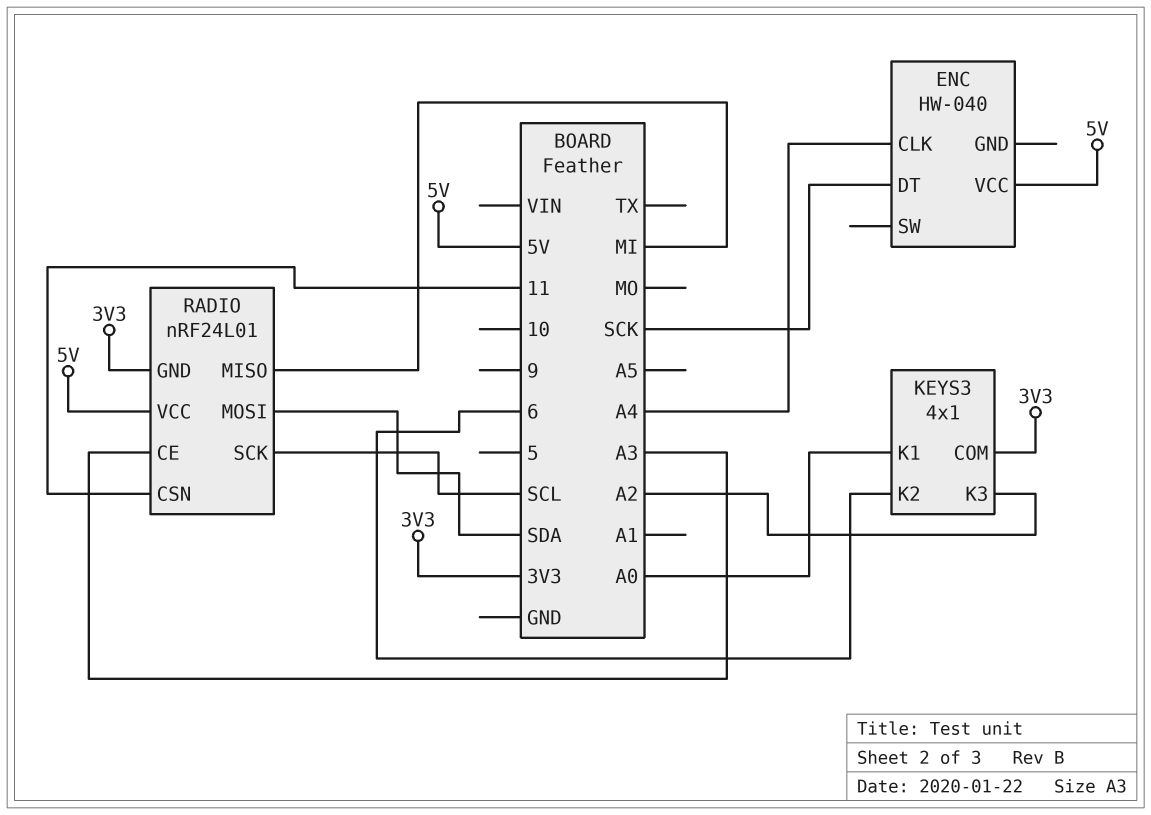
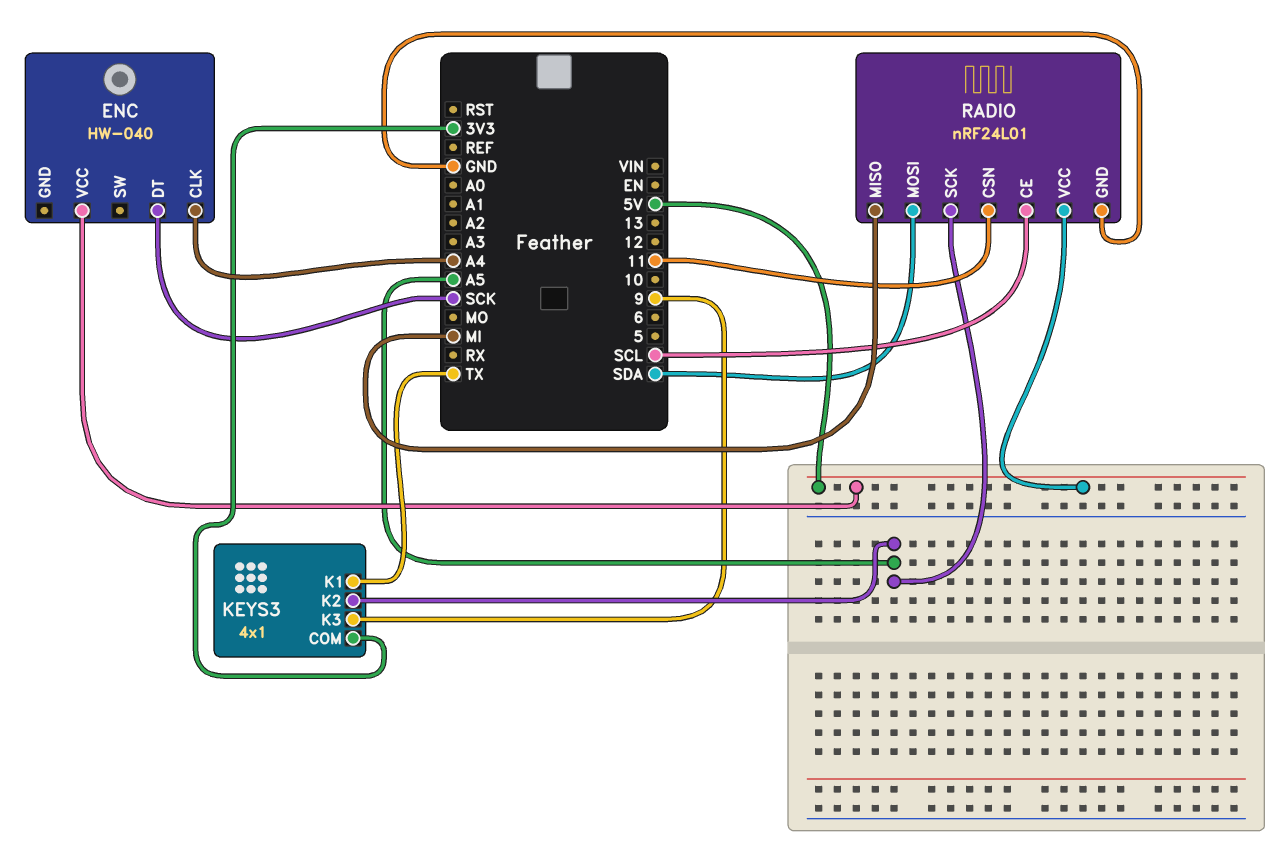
KEYS3 pin K1: A0 -> TX
KEYS3 pin K2: 6 -> A5
KEYS3 pin K3: A2 -> 9
RADIO pin CE: A3 -> SCL
RADIO pin GND: 3V3 -> GND
RADIO pin SCK: SCL -> A5

